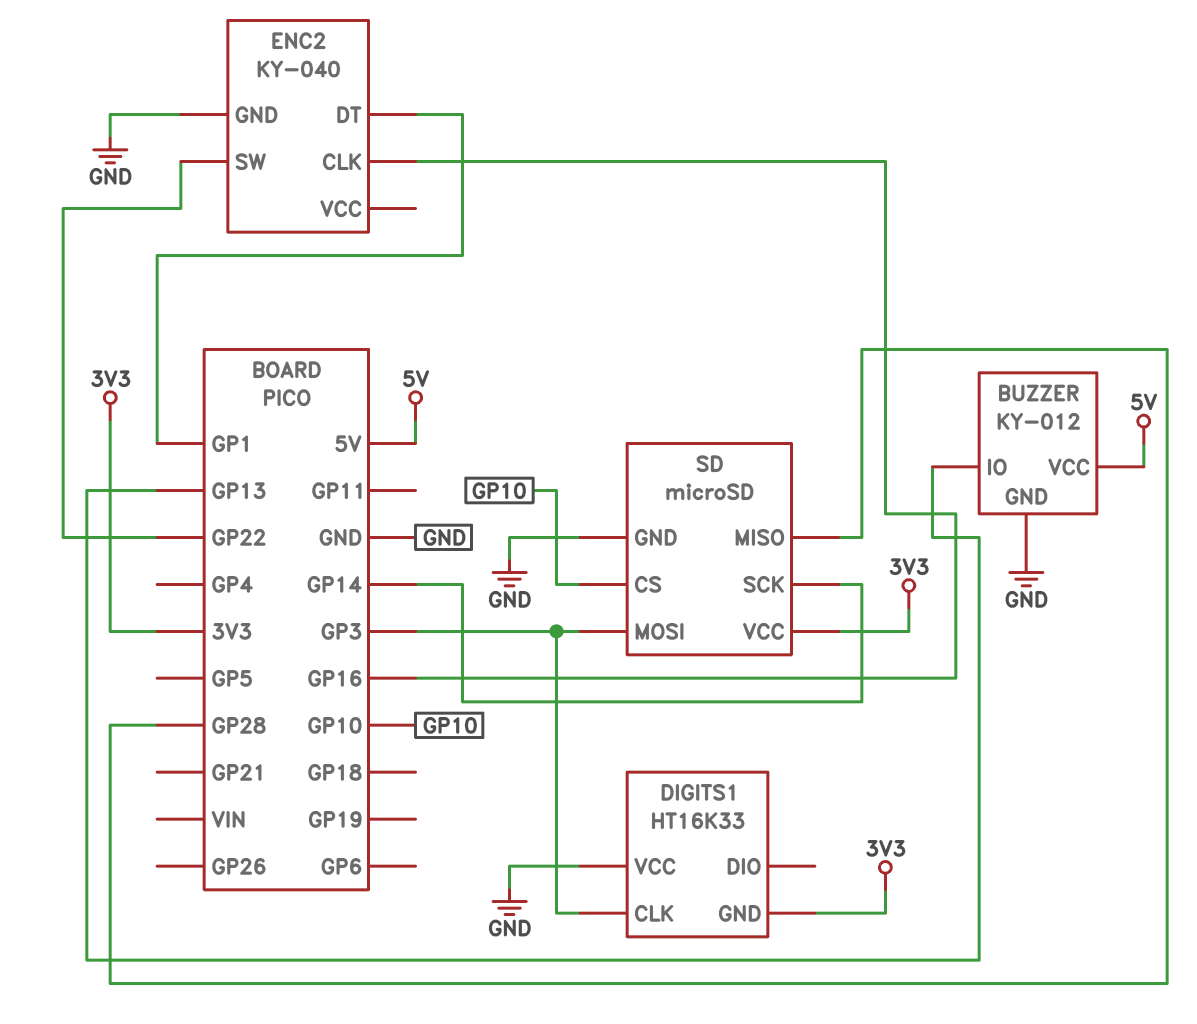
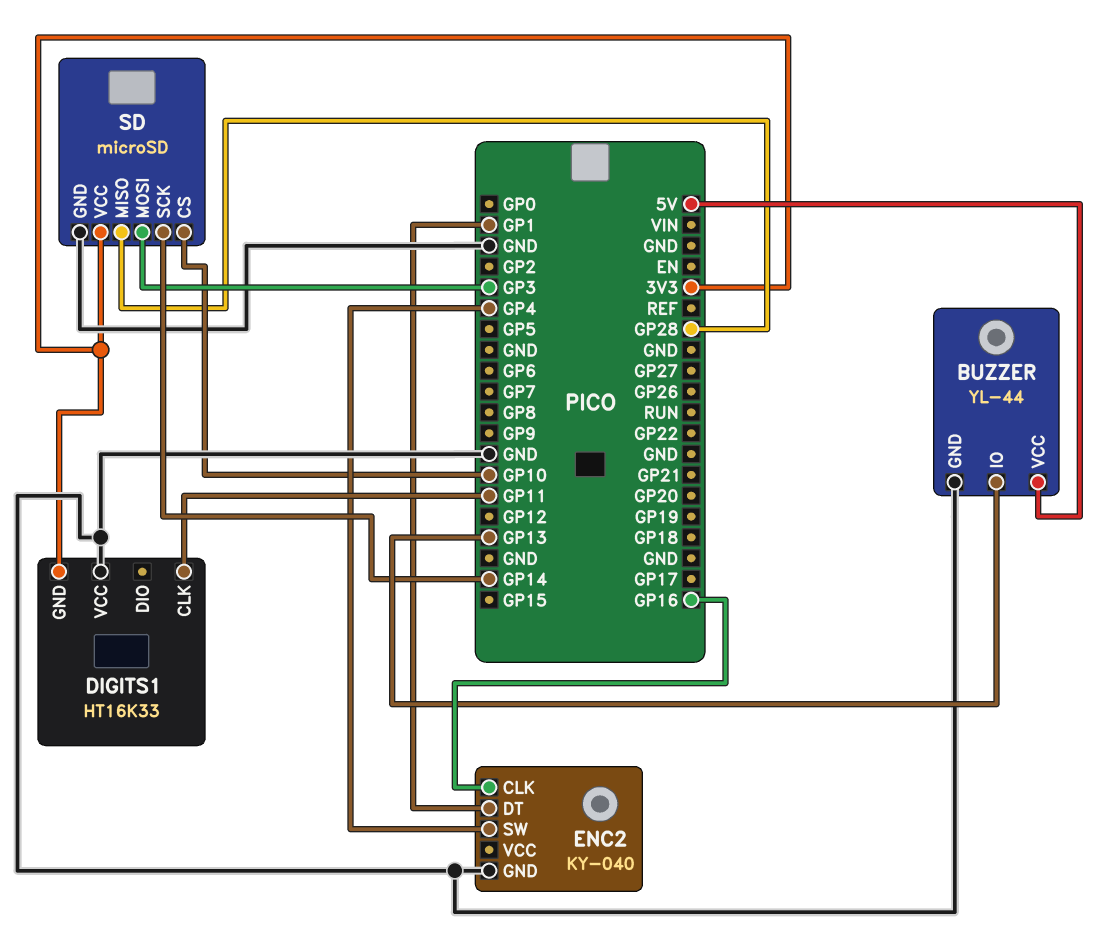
BUZZER: KY-012 -> YL-44
DIGITS1 pin CLK: GP3 -> GP11
ENC2 pin SW: GP22 -> GP4

